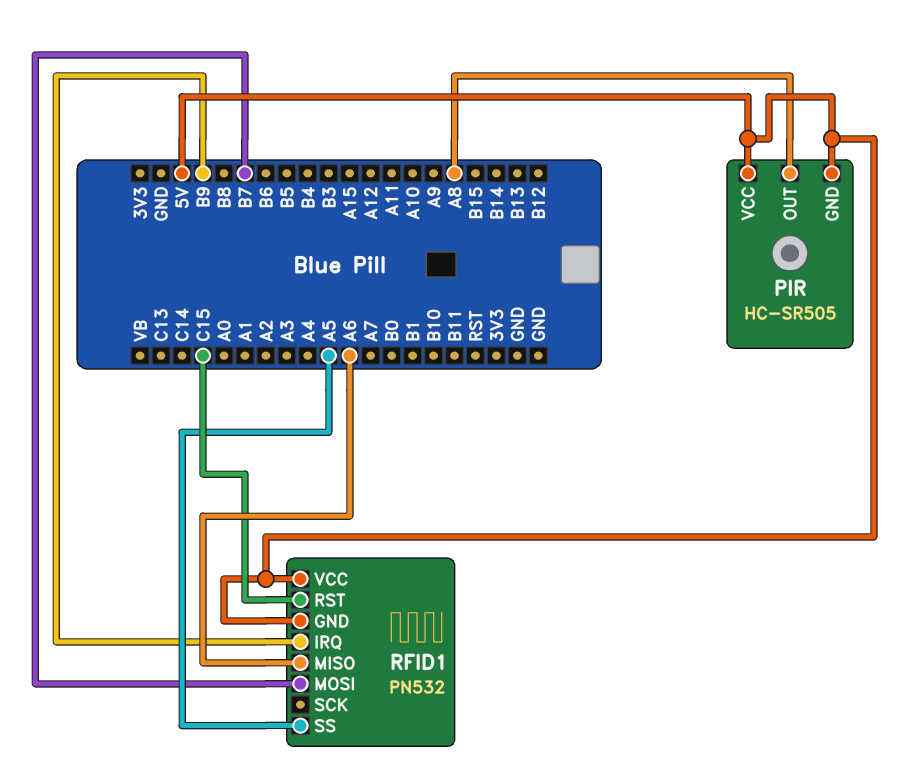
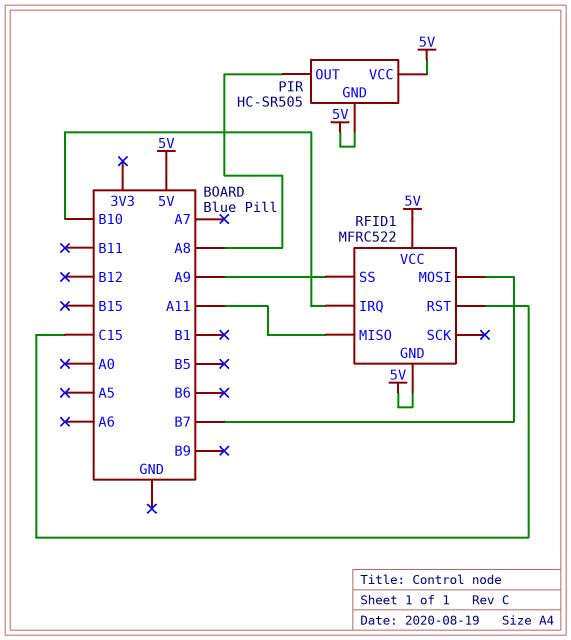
RFID1: PN532 -> MFRC522
RFID1 pin IRQ: B9 -> B10
RFID1 pin MISO: A6 -> A11
RFID1 pin SS: A5 -> A9

